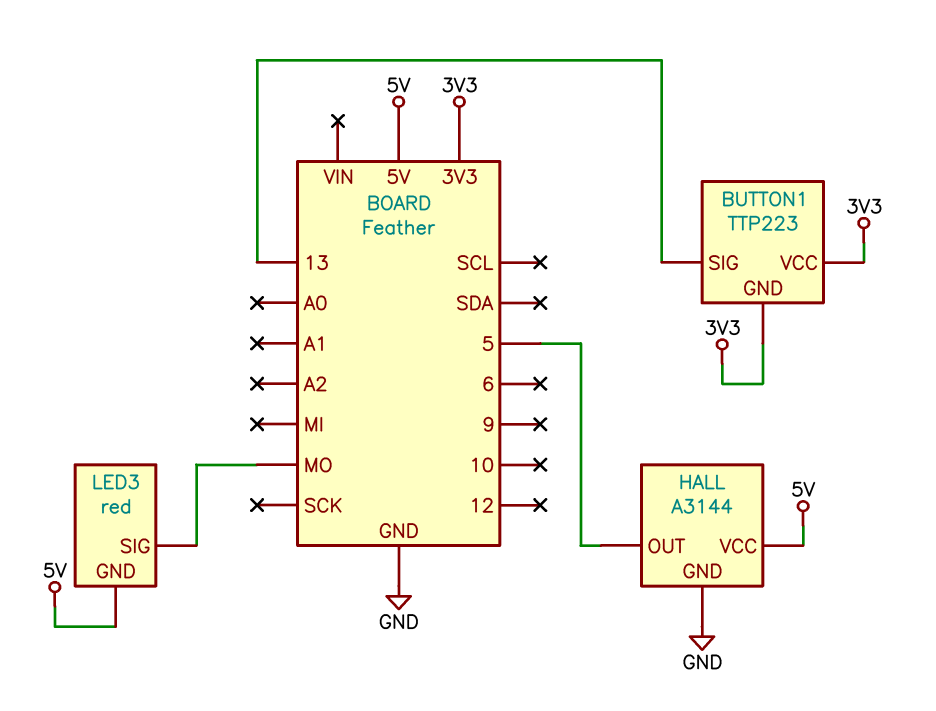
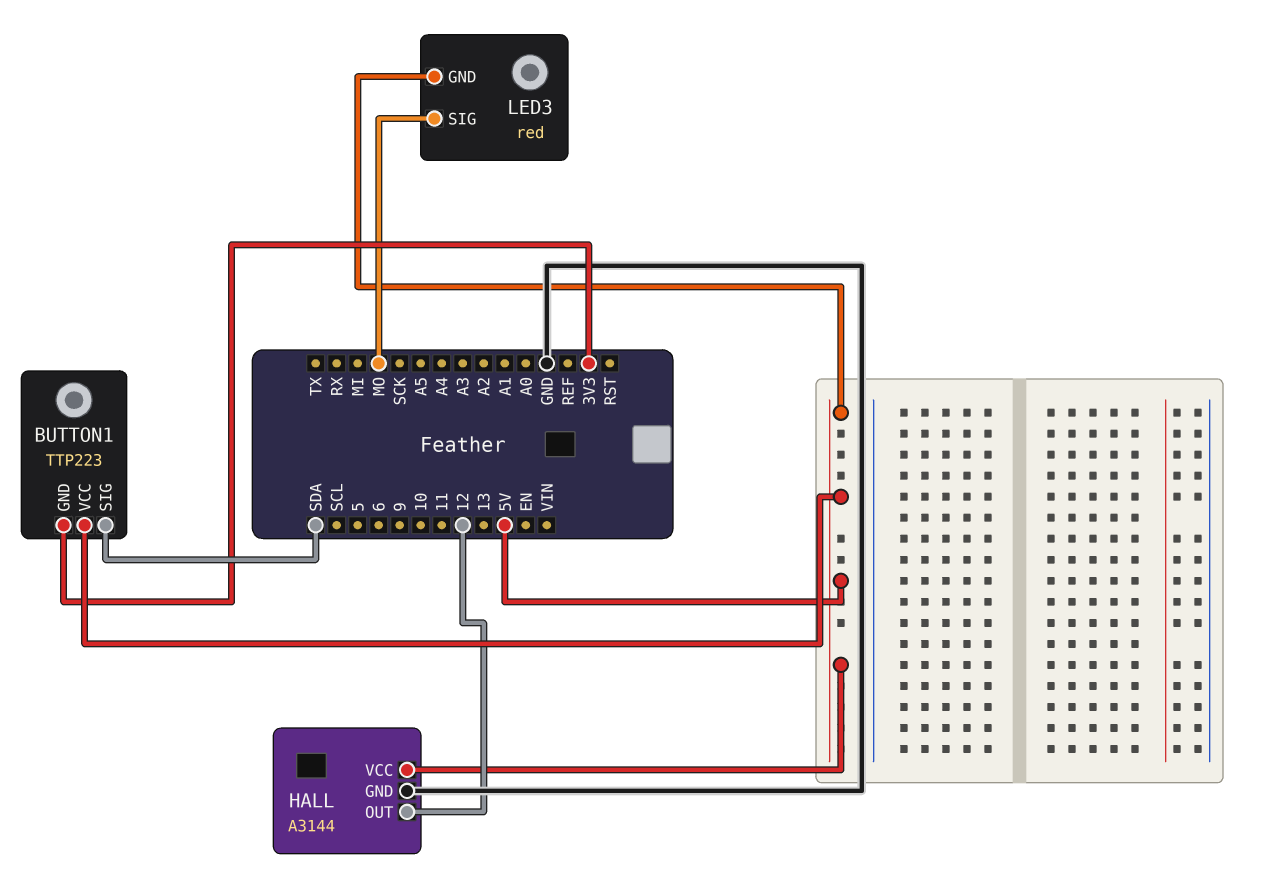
BUTTON1 pin SIG: 13 -> SDA
BUTTON1 pin VCC: 3V3 -> 5V
HALL pin OUT: 5 -> 12

